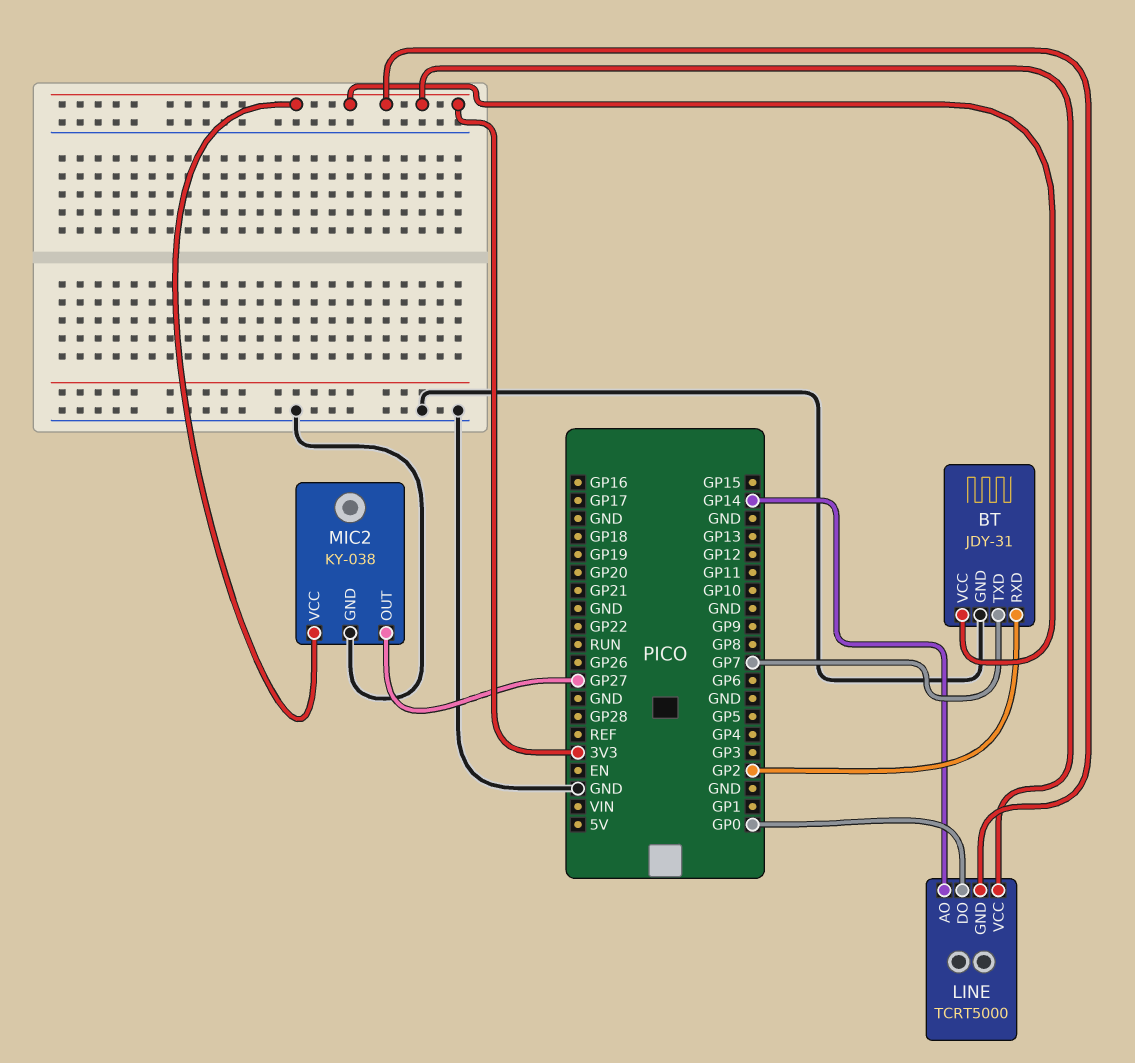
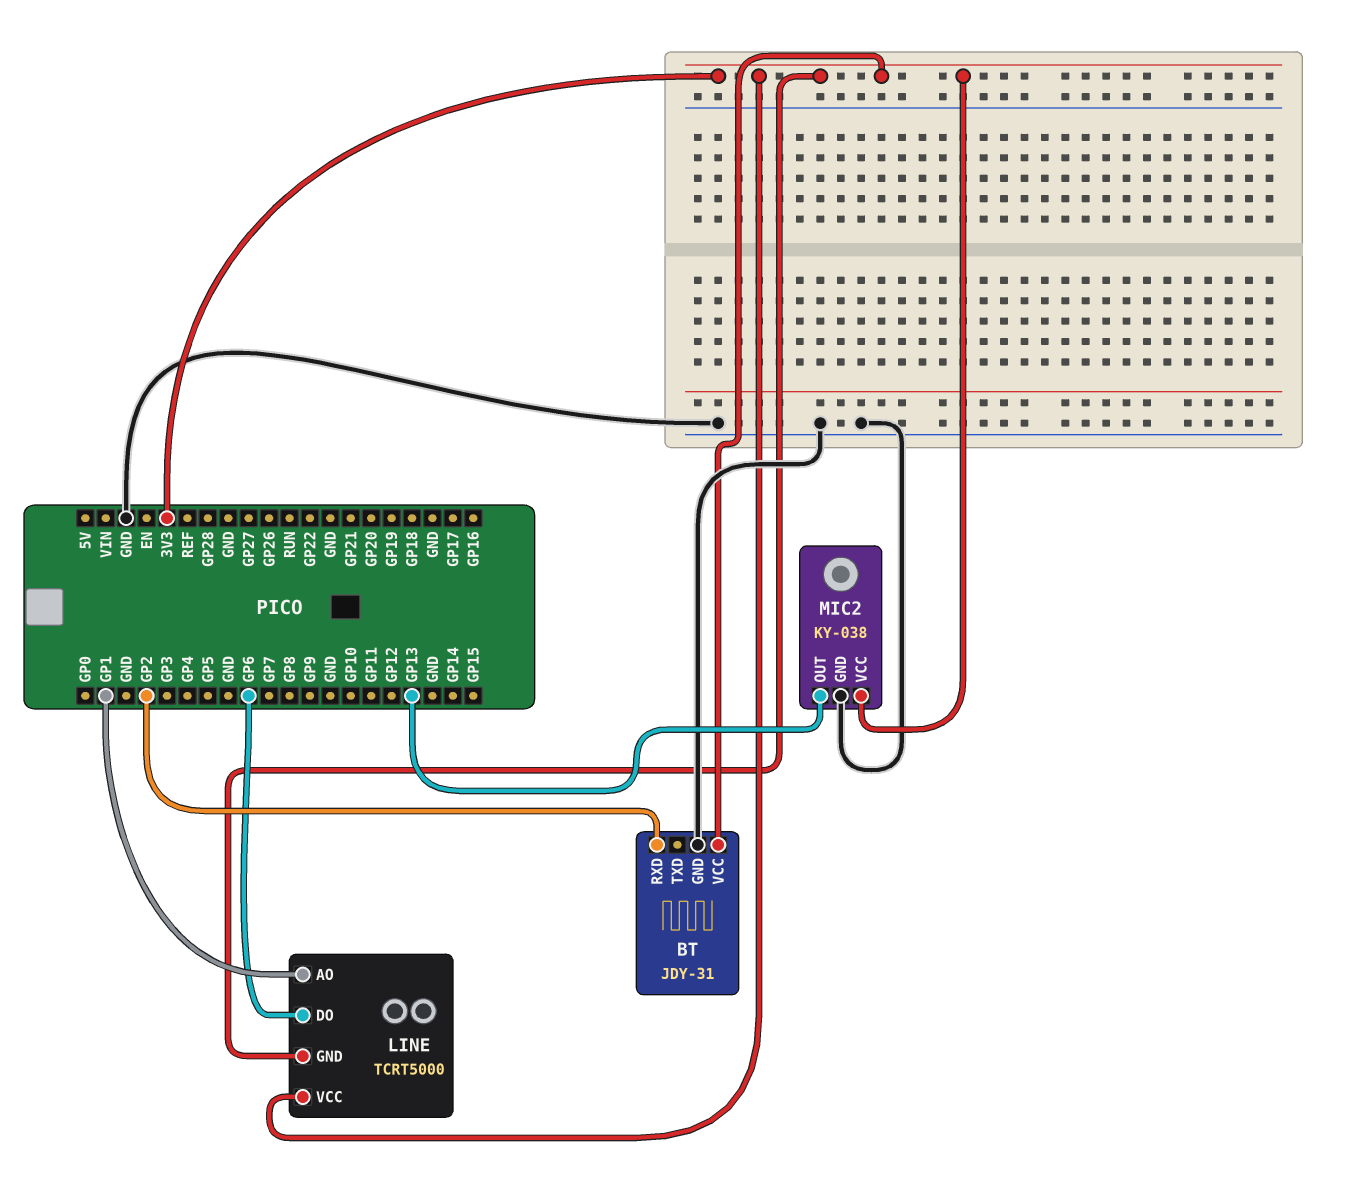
BT pin TXD: GP7 -> none
LINE pin AO: GP14 -> GP1
LINE pin DO: GP0 -> GP6
MIC2 pin OUT: GP27 -> GP13

